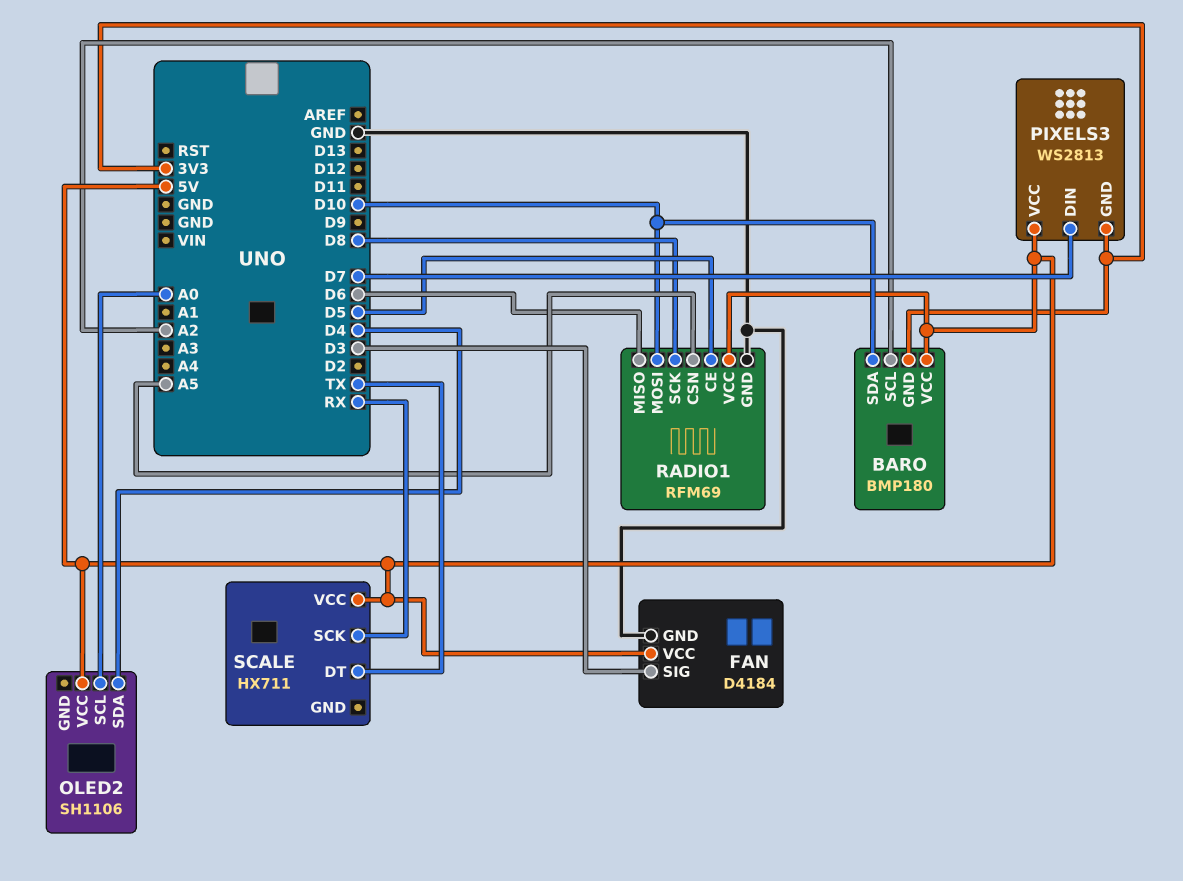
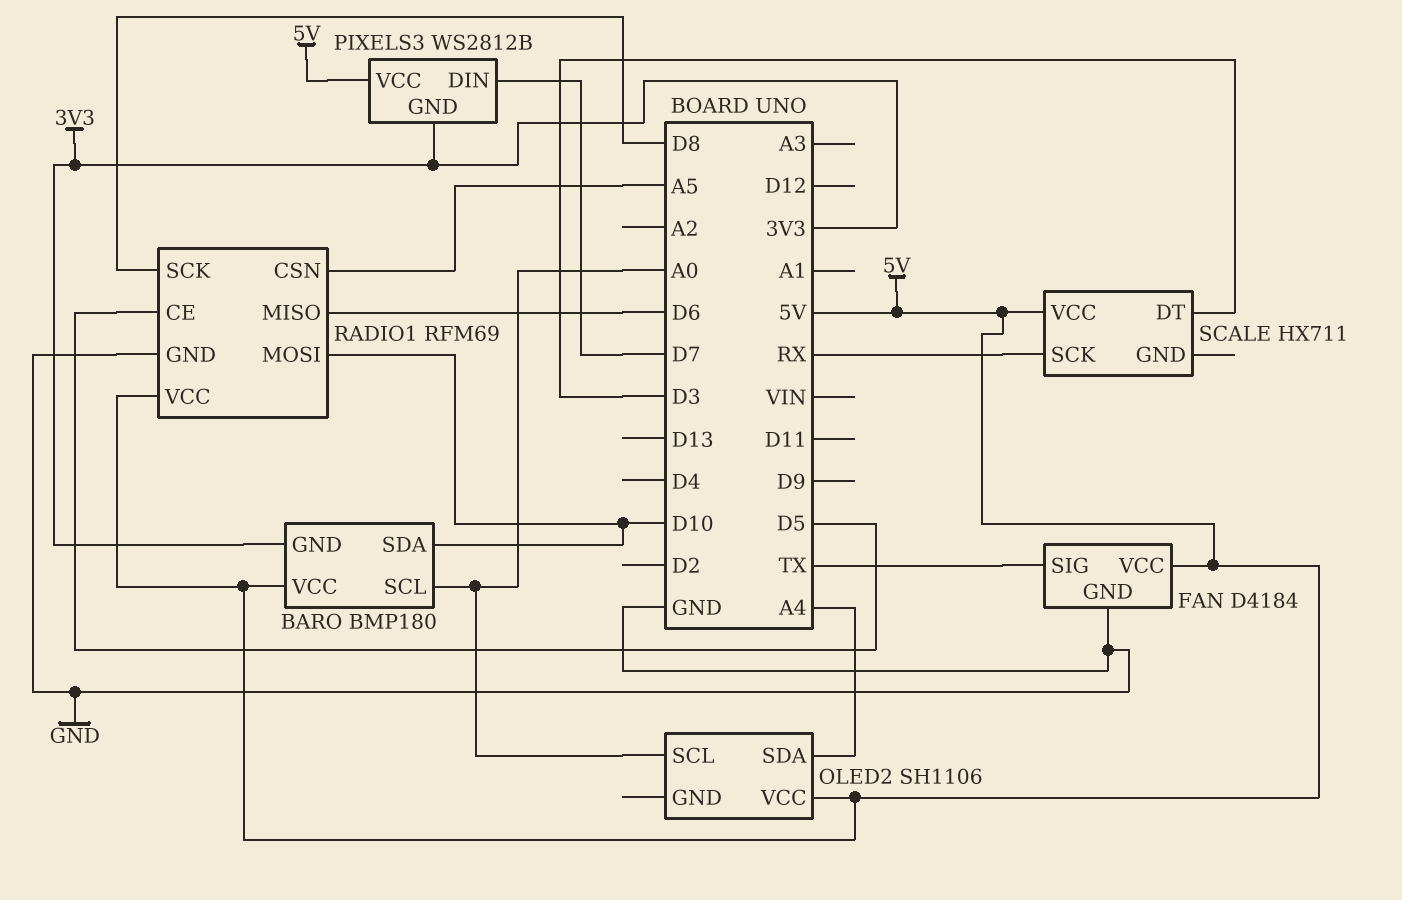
BARO pin SCL: A2 -> A0
FAN pin SIG: D3 -> TX
OLED2 pin SDA: D4 -> A4
PIXELS3: WS2813 -> WS2812B
SCALE pin DT: TX -> D3

